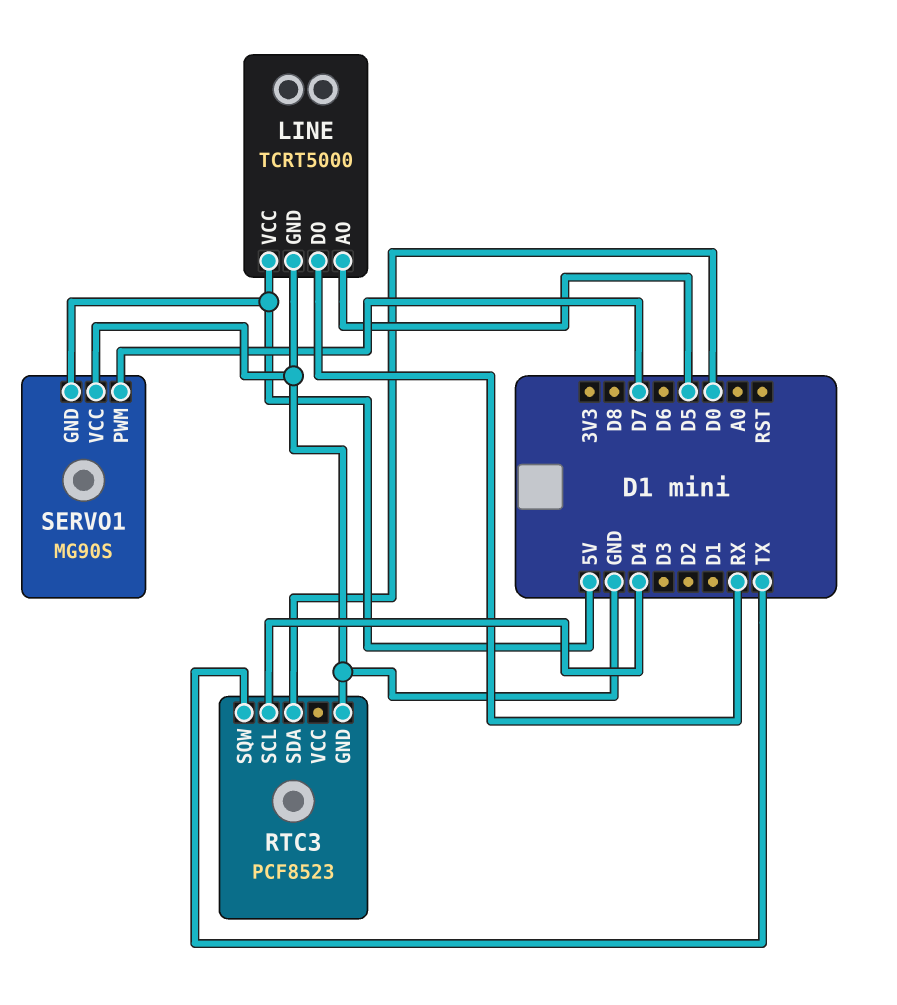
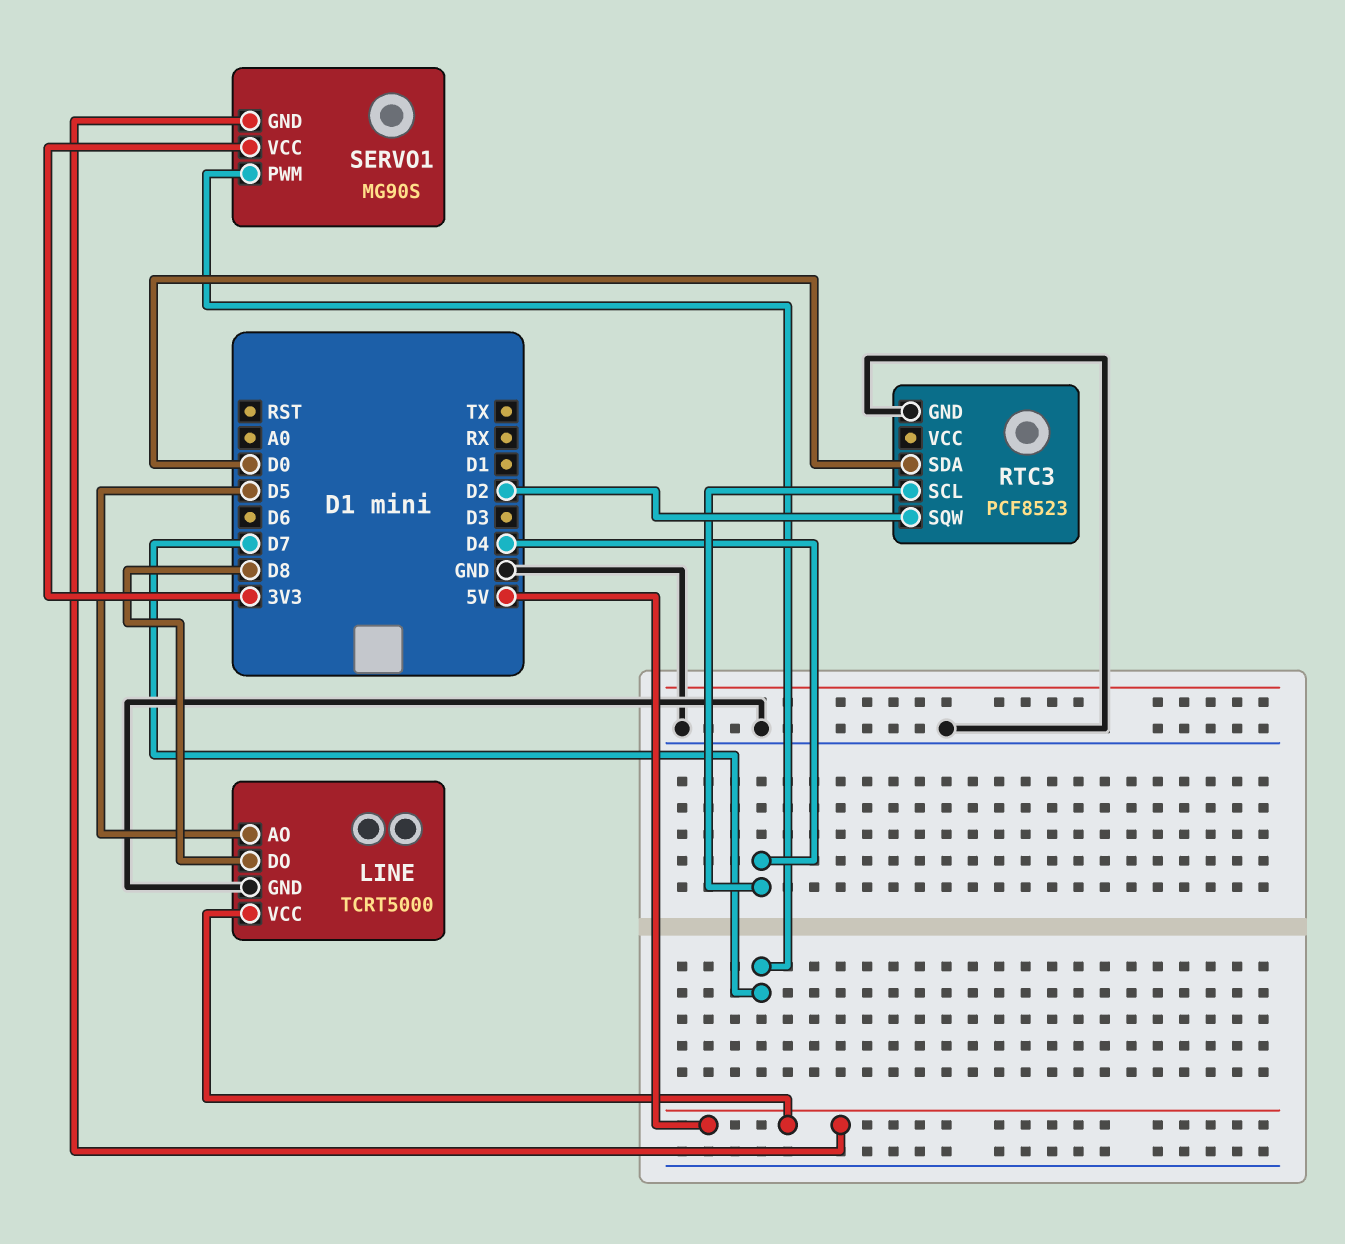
LINE pin DO: RX -> D8
RTC3 pin SQW: TX -> D2
SERVO1 pin VCC: GND -> 3V3

